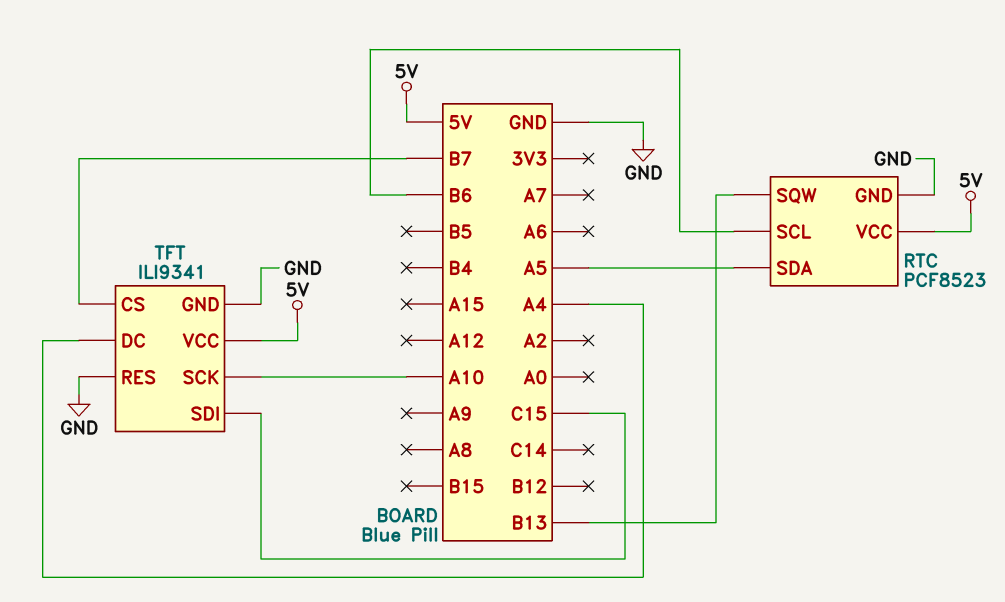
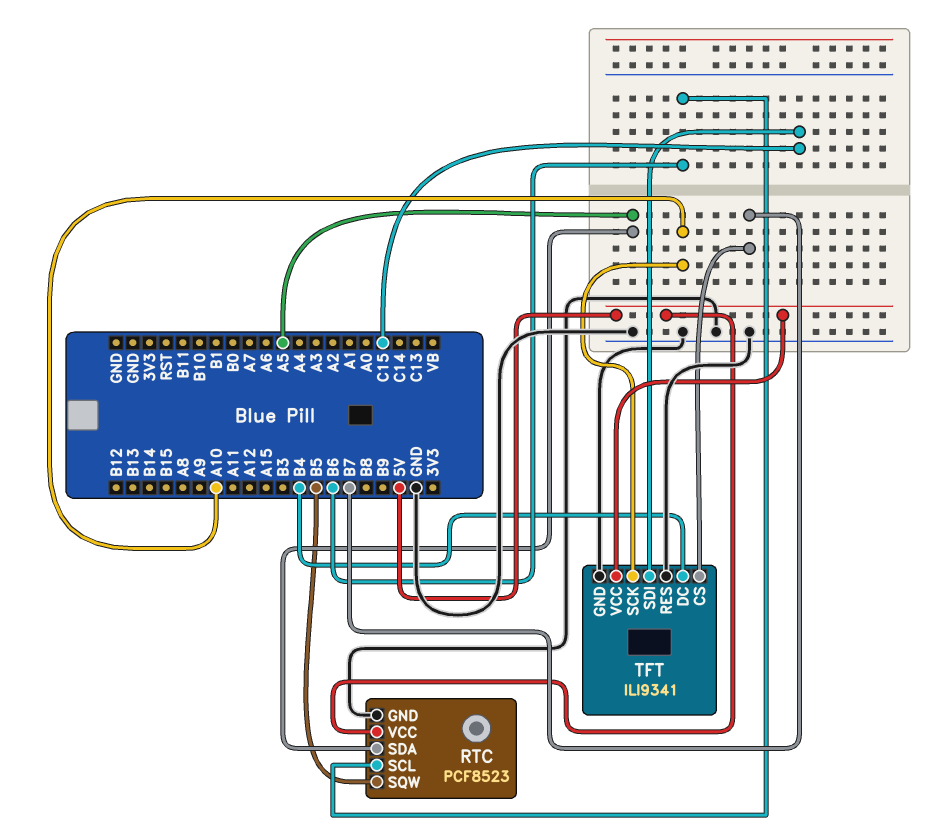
RTC pin SQW: B13 -> B5
TFT pin DC: A4 -> B4

